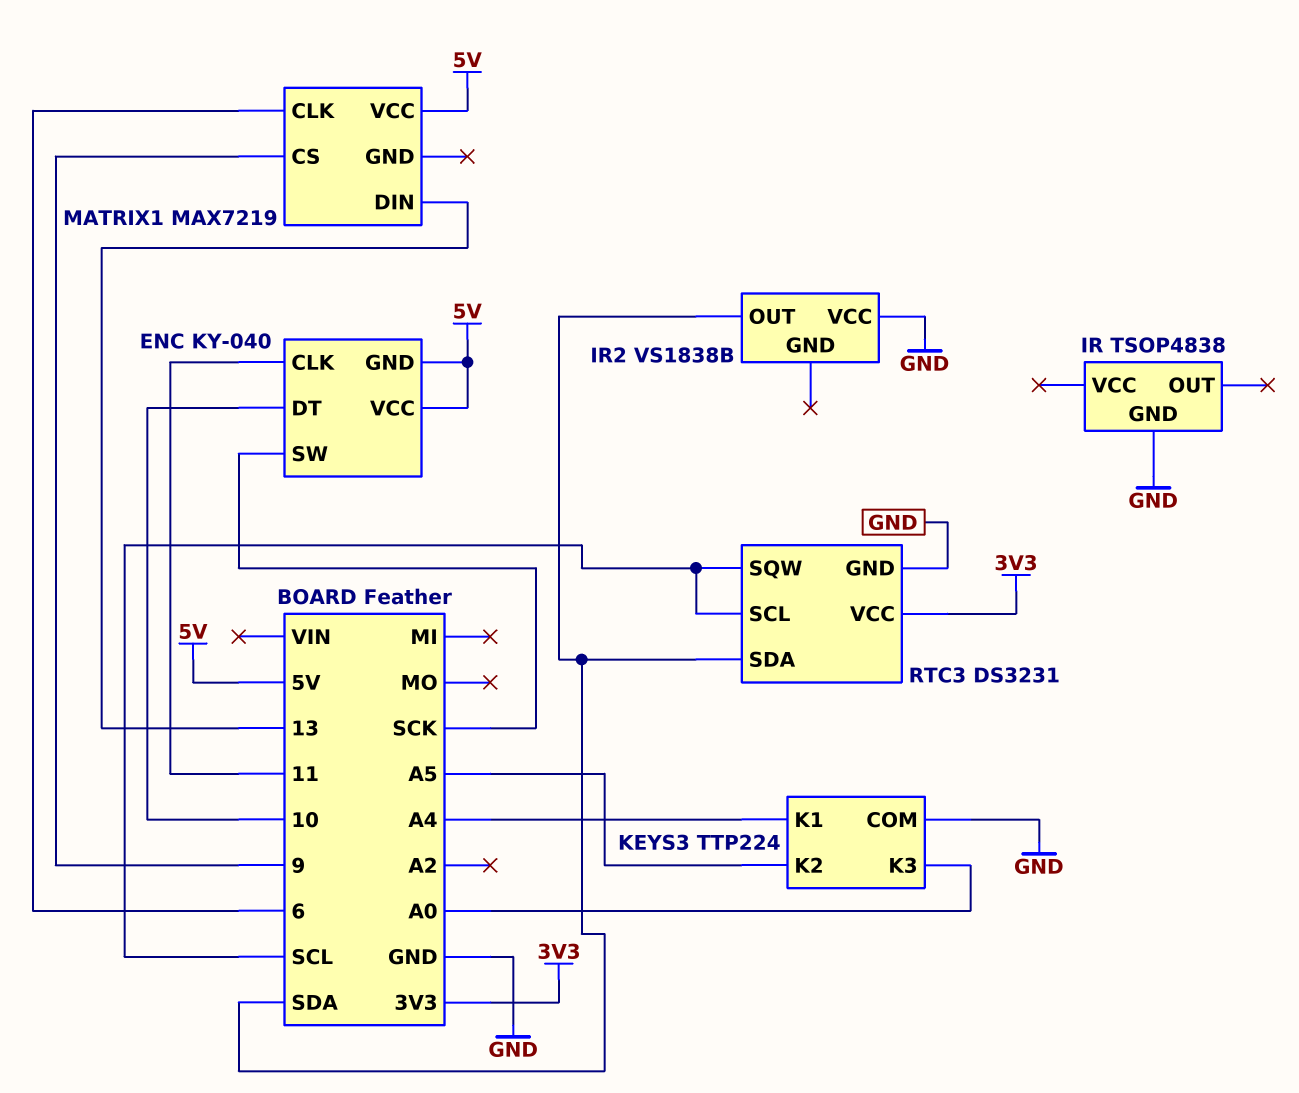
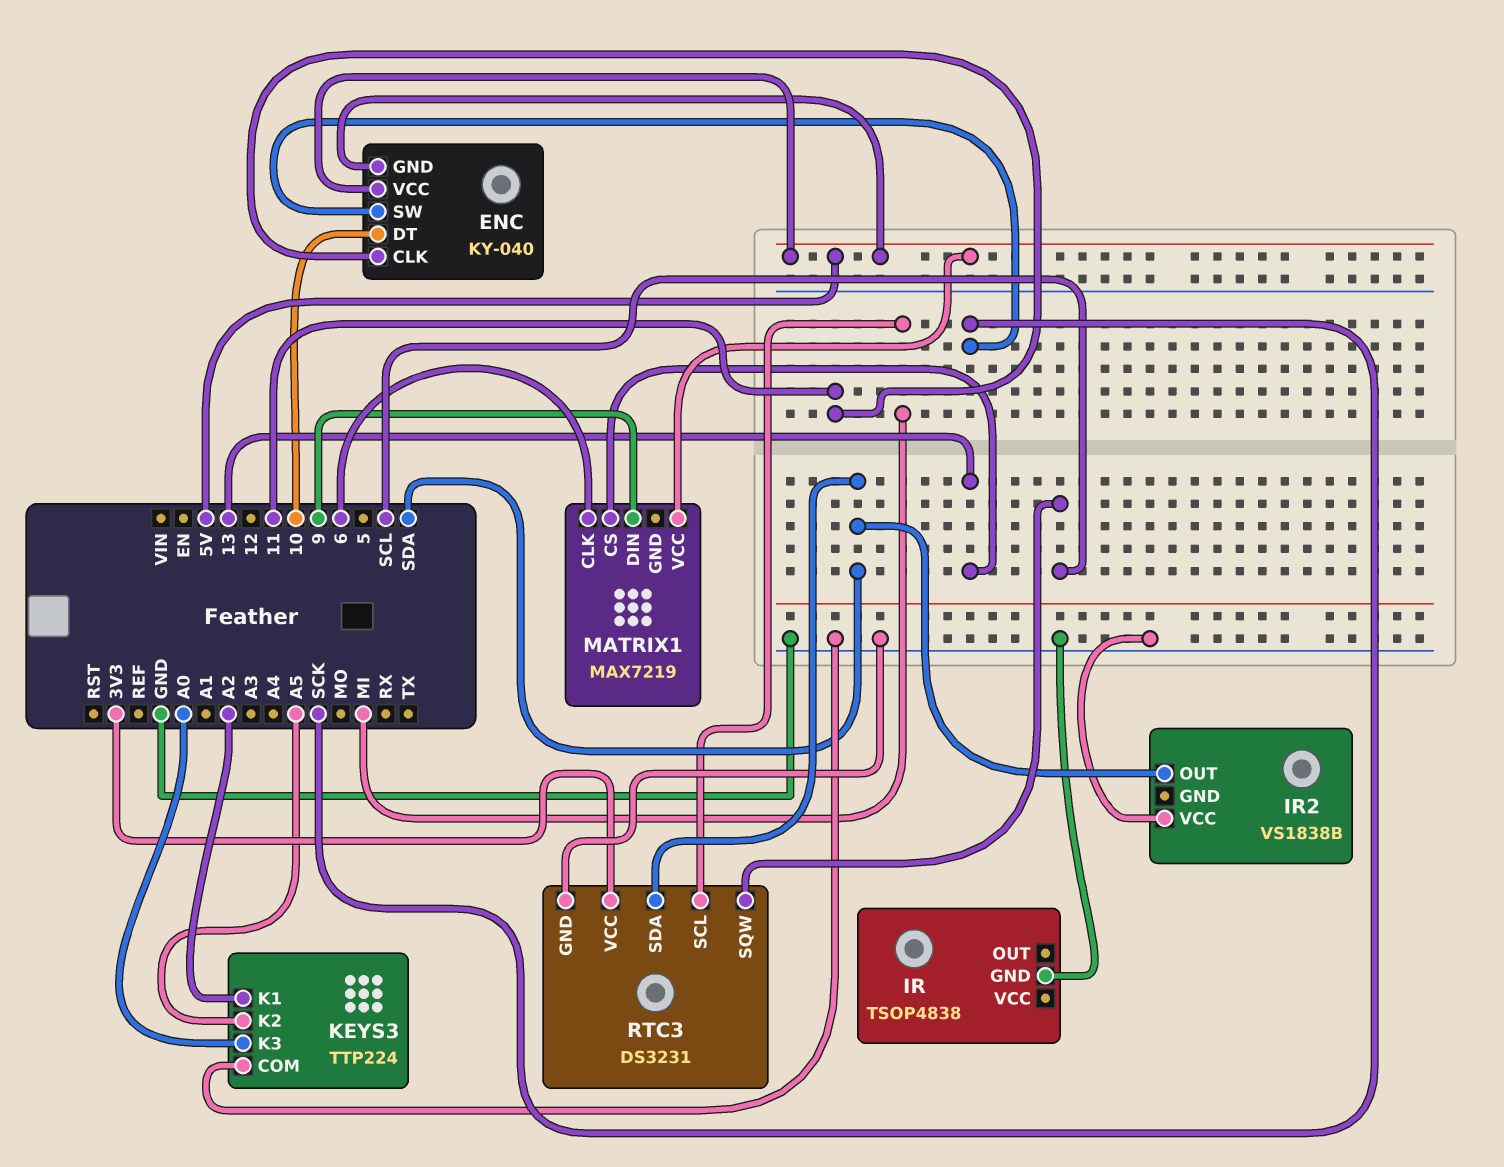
KEYS3 pin K1: A4 -> A2
MATRIX1 pin CS: 9 -> 13
MATRIX1 pin DIN: 13 -> 9
RTC3 pin SCL: SCL -> MI

